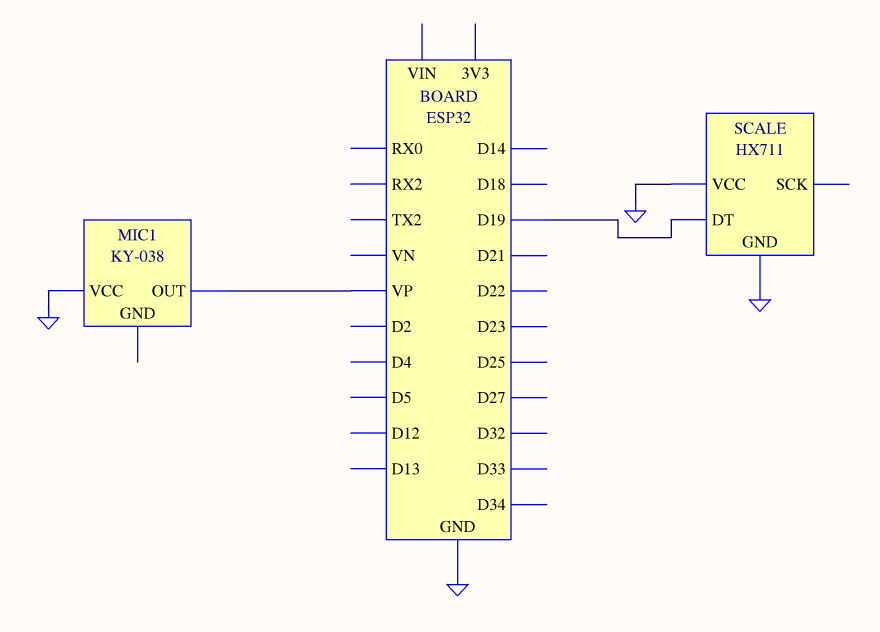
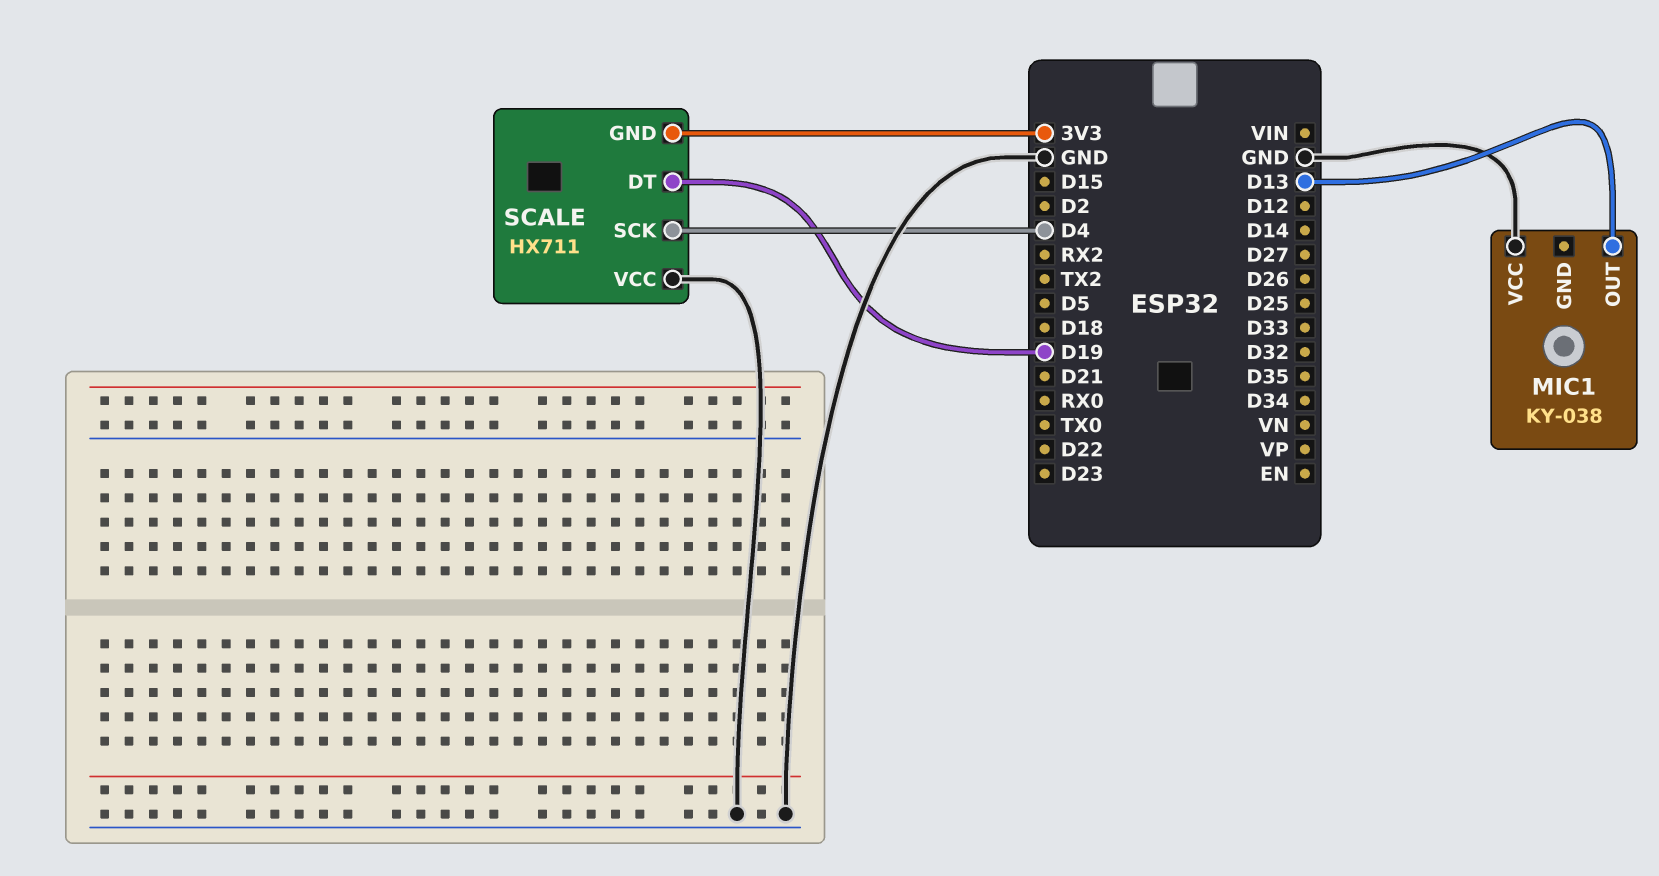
MIC1 pin OUT: VP -> D13
SCALE pin GND: GND -> 3V3
SCALE pin SCK: none -> D4

